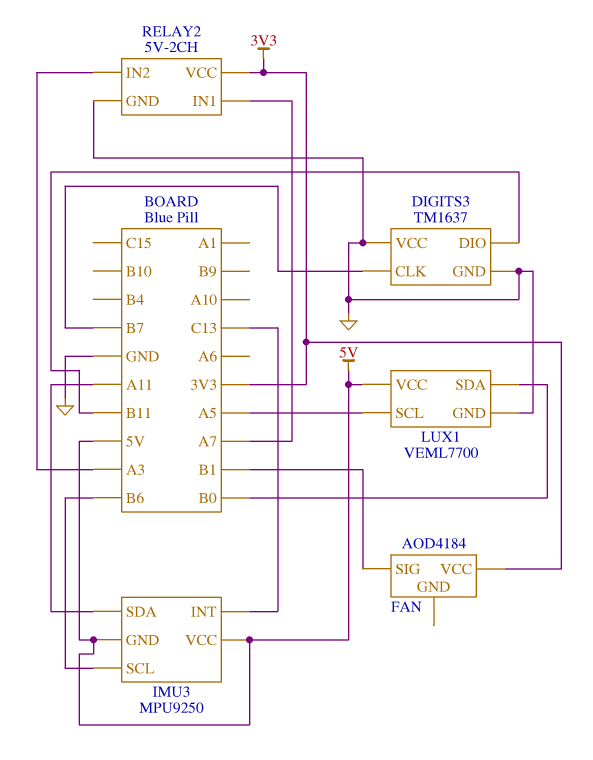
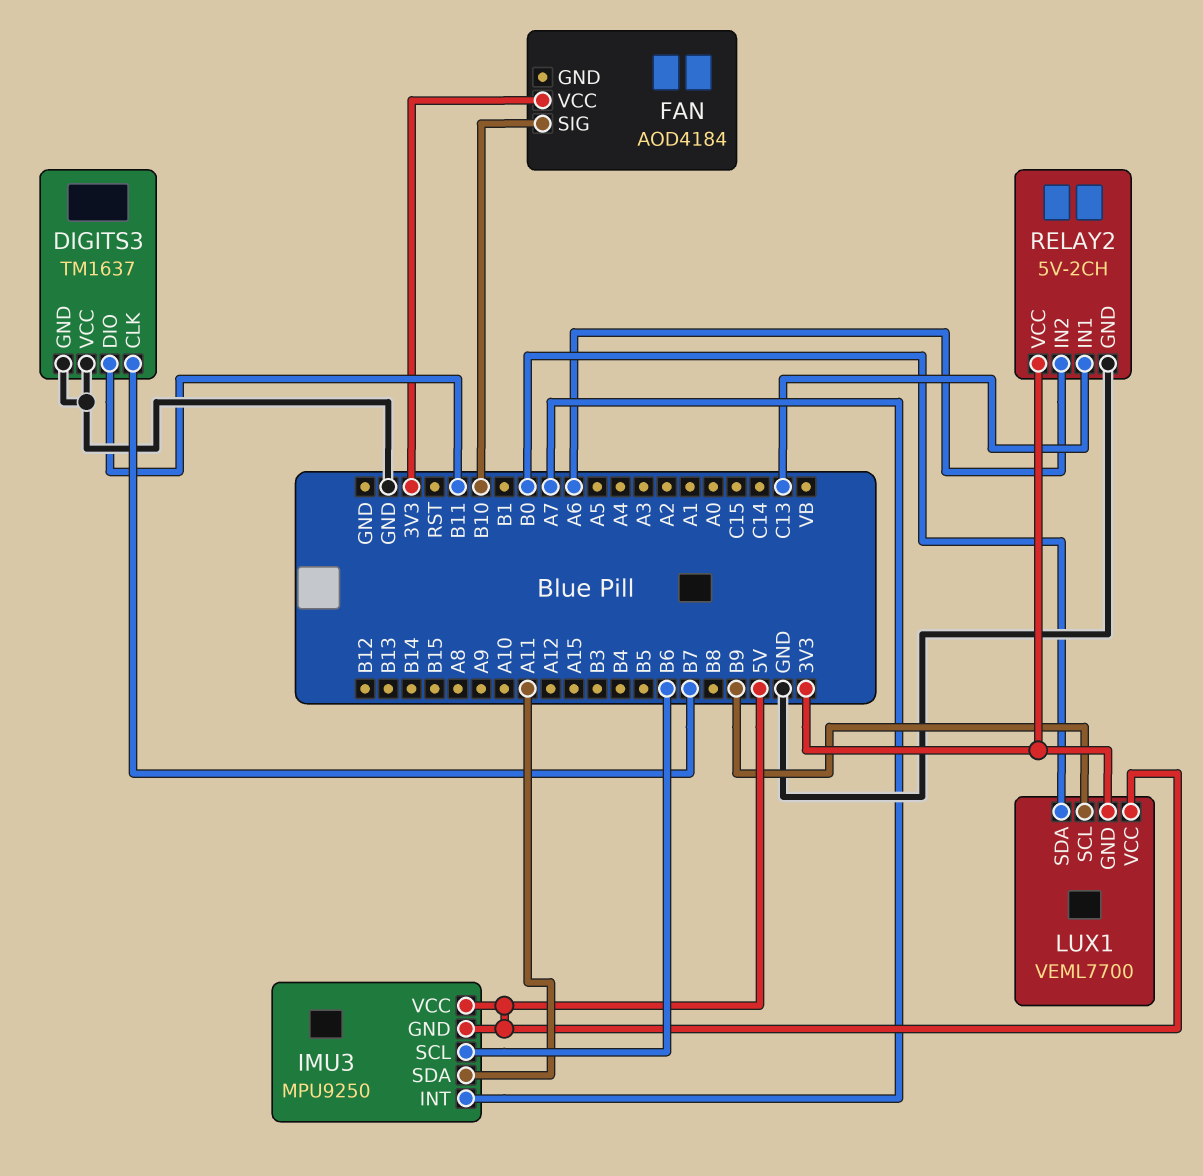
FAN pin SIG: B1 -> B10
IMU3 pin INT: C13 -> A7
LUX1 pin GND: GND -> 3V3
LUX1 pin SCL: A5 -> B9
RELAY2 pin IN1: A7 -> C13
RELAY2 pin IN2: A3 -> A6

